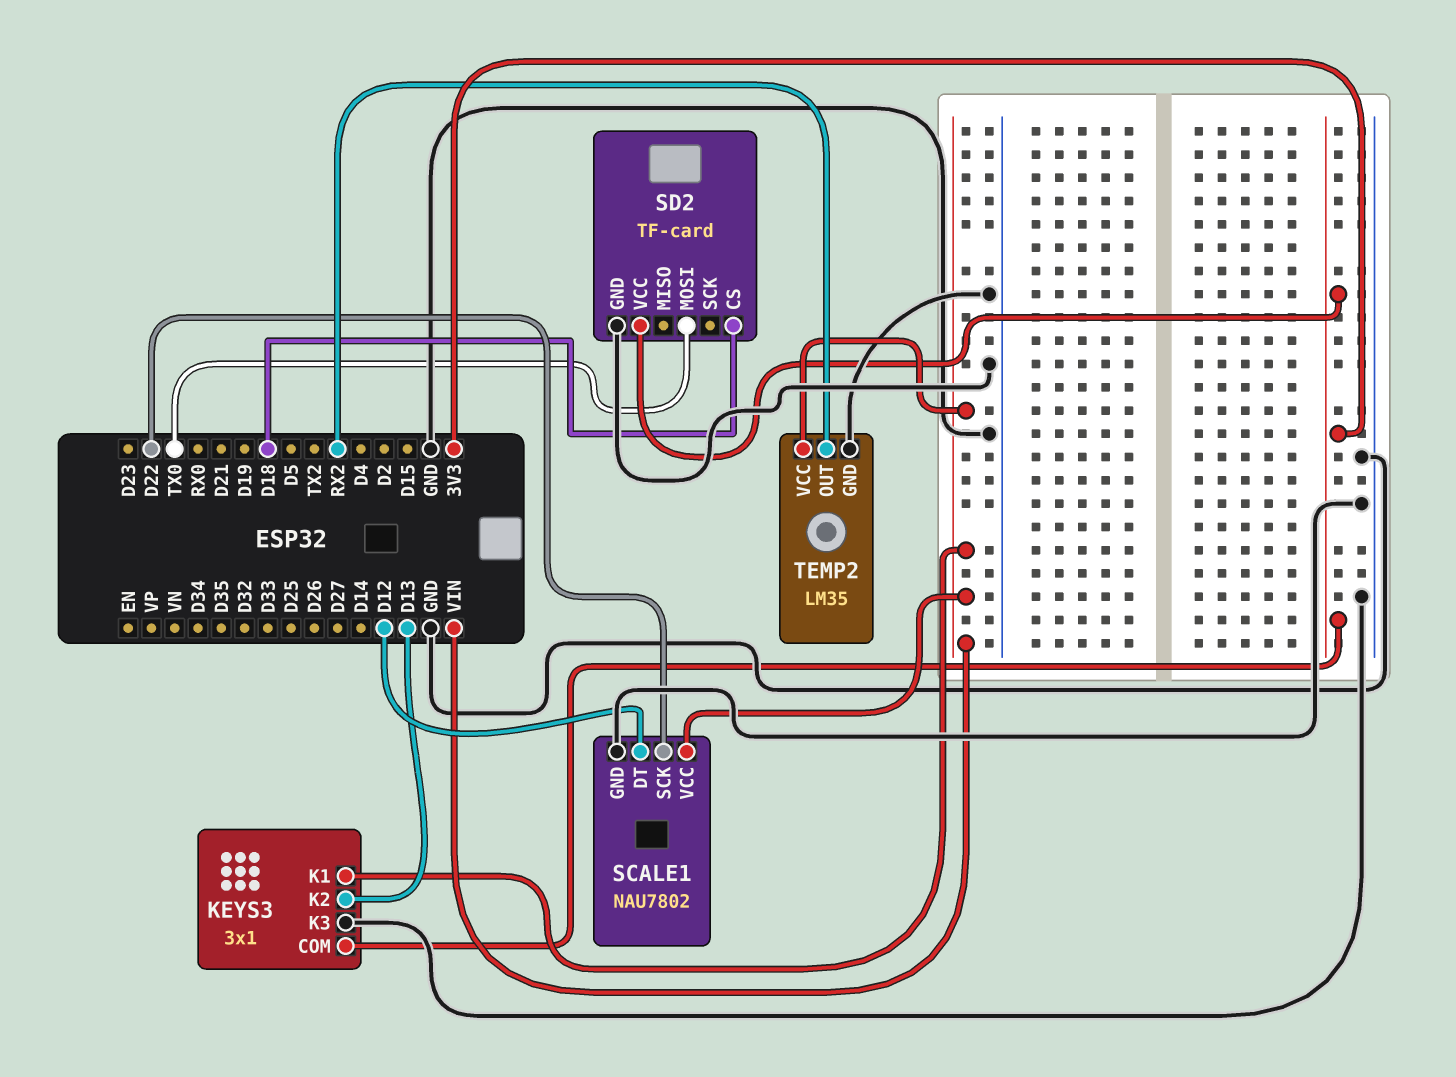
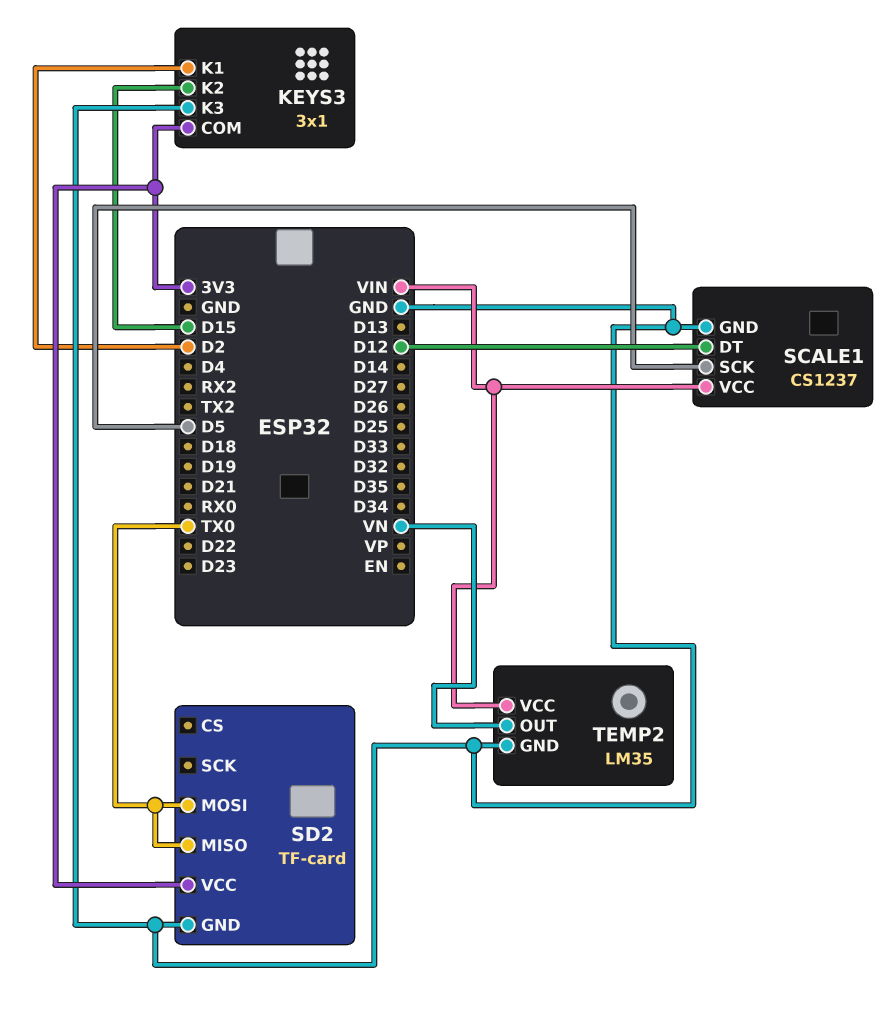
KEYS3 pin K1: VIN -> D2
KEYS3 pin K2: D13 -> D15
SCALE1: NAU7802 -> CS1237
SCALE1 pin SCK: D22 -> D5
SD2 pin CS: D18 -> none
SD2 pin MISO: none -> TX0
TEMP2 pin OUT: RX2 -> VN

